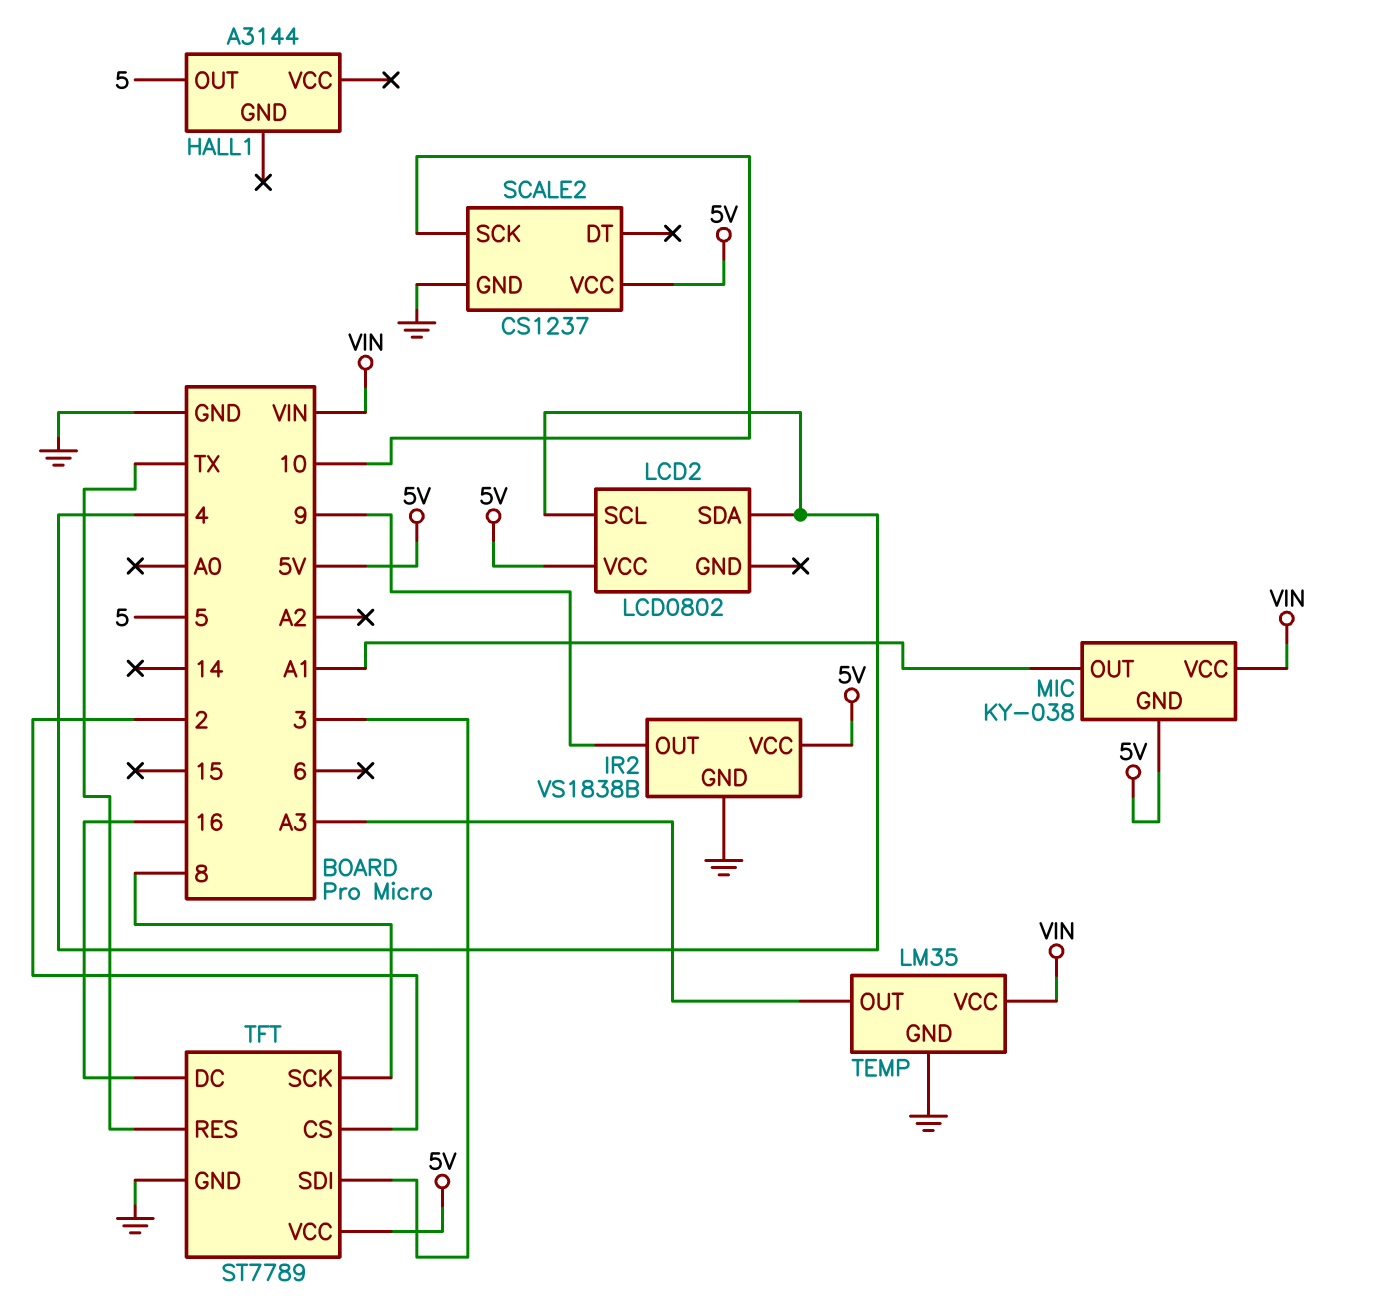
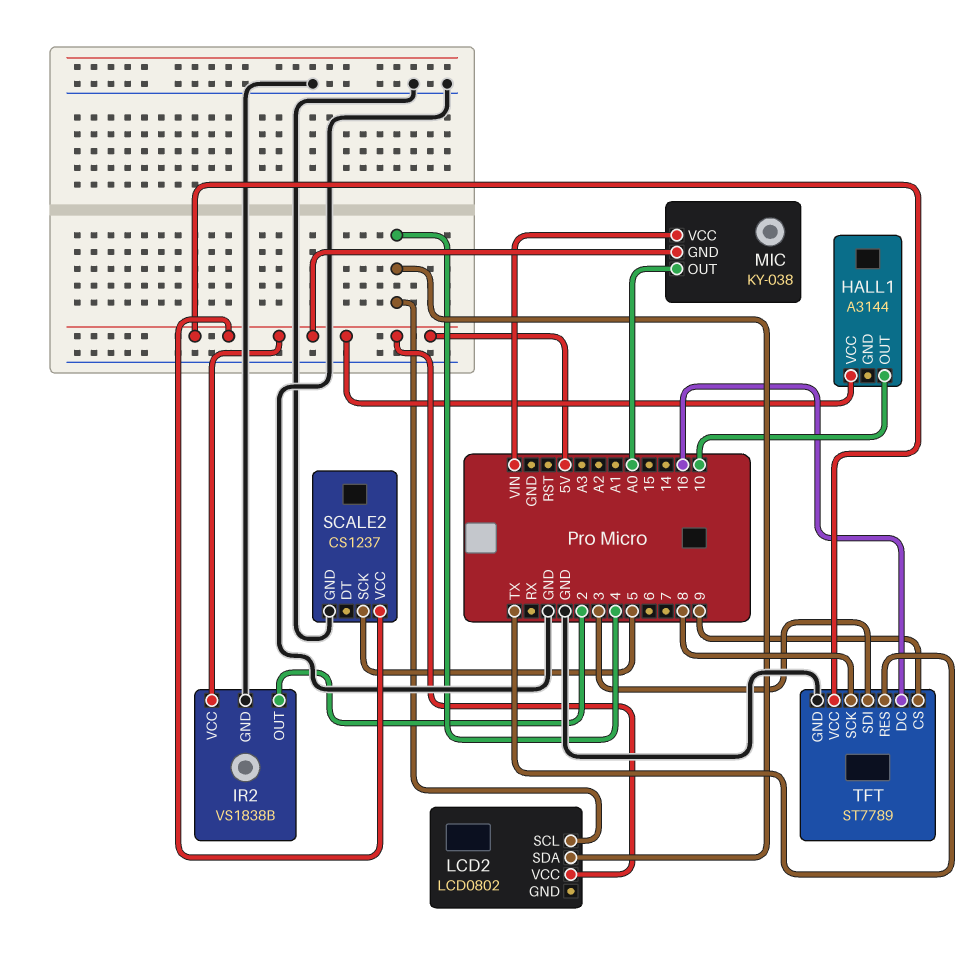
HALL1 pin OUT: 5 -> 10
HALL1 pin VCC: none -> 5V
IR2 pin OUT: 9 -> 2
MIC pin OUT: A1 -> A0
SCALE2 pin SCK: 10 -> 5
TEMP: LM35 -> none
TEMP pin GND: GND -> none
TEMP pin OUT: A3 -> none
TEMP pin VCC: VIN -> none
TFT pin CS: 2 -> 9

